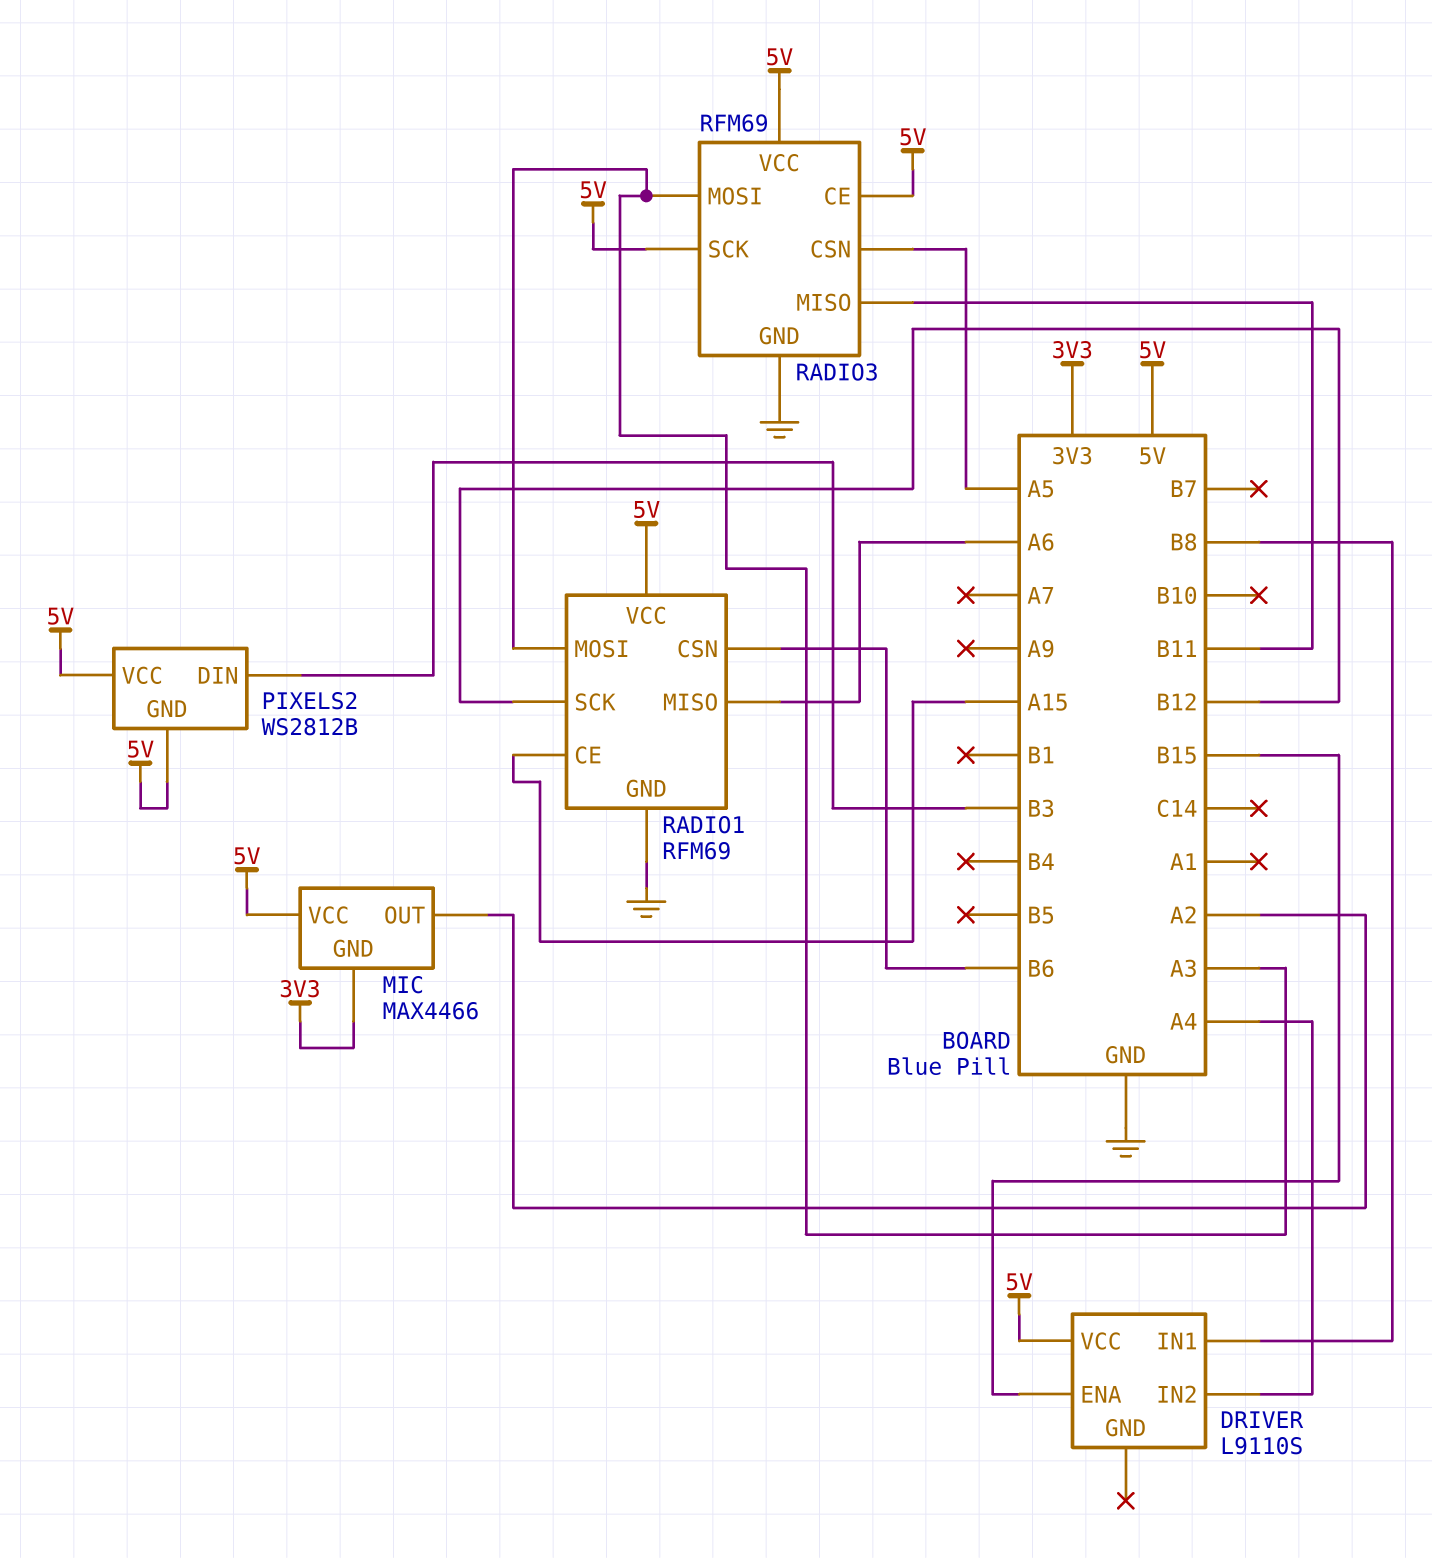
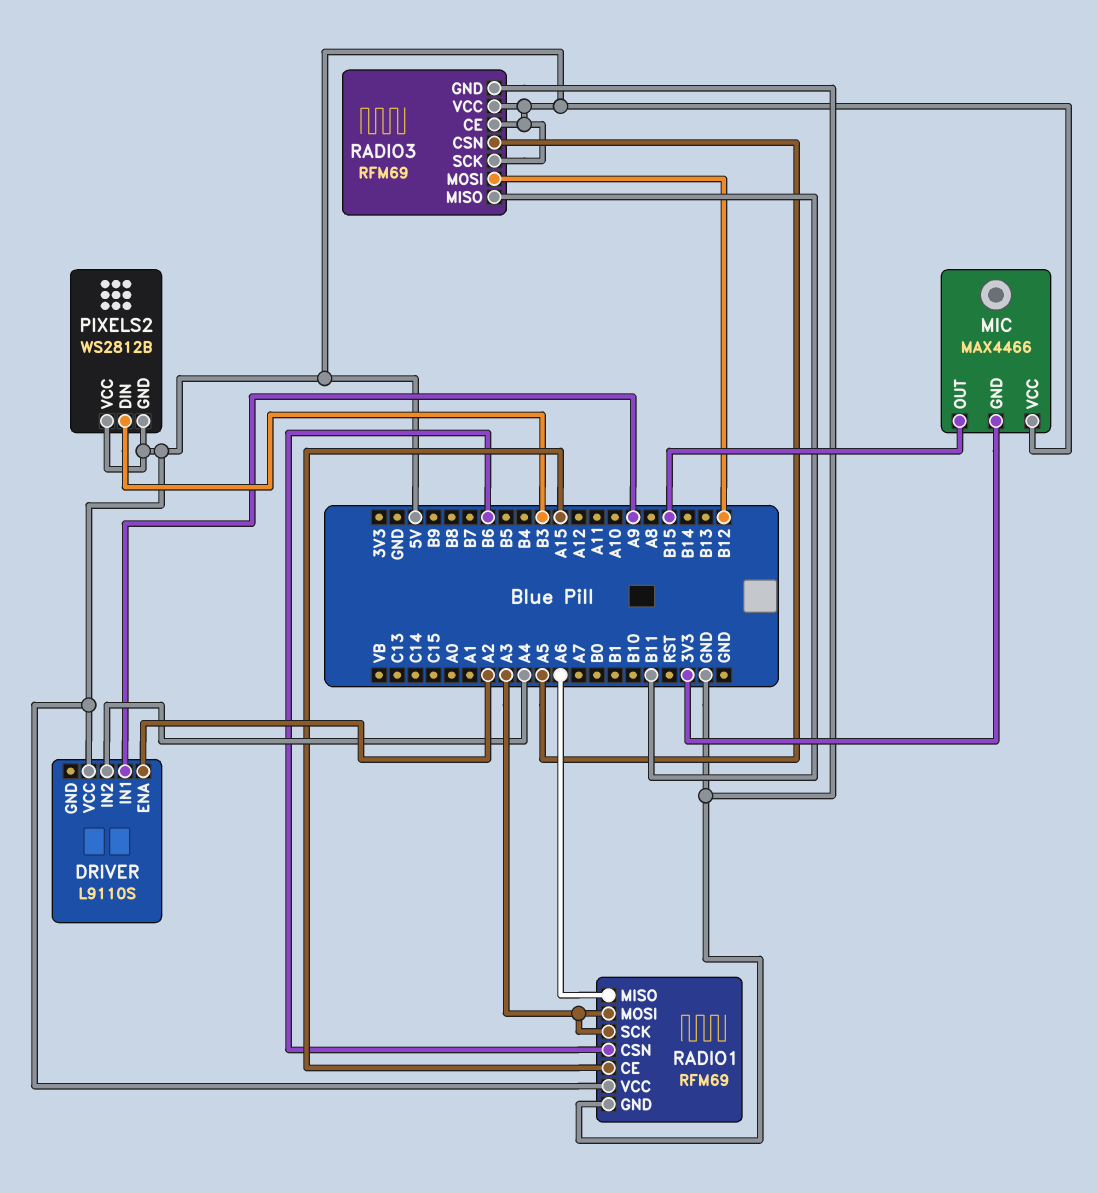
DRIVER pin ENA: B15 -> A2
DRIVER pin IN1: B8 -> A9
MIC pin OUT: A2 -> B15
RADIO1 pin SCK: B12 -> A3
RADIO3 pin MOSI: A3 -> B12

